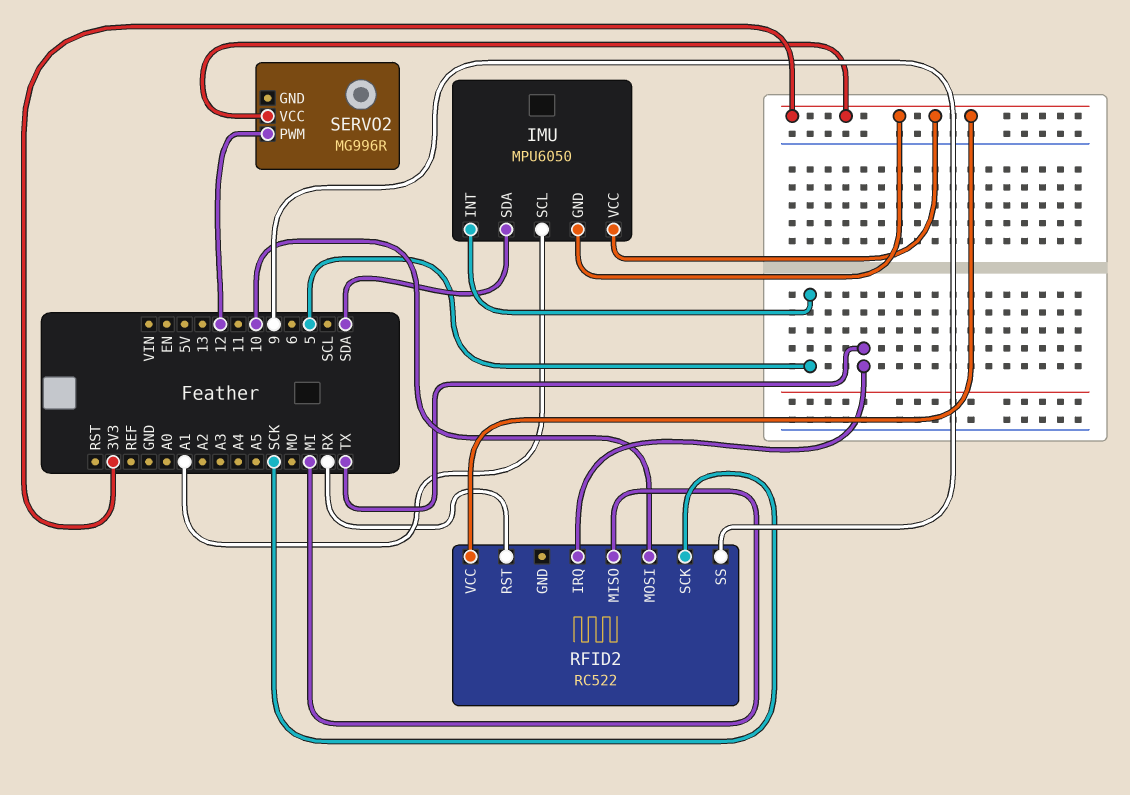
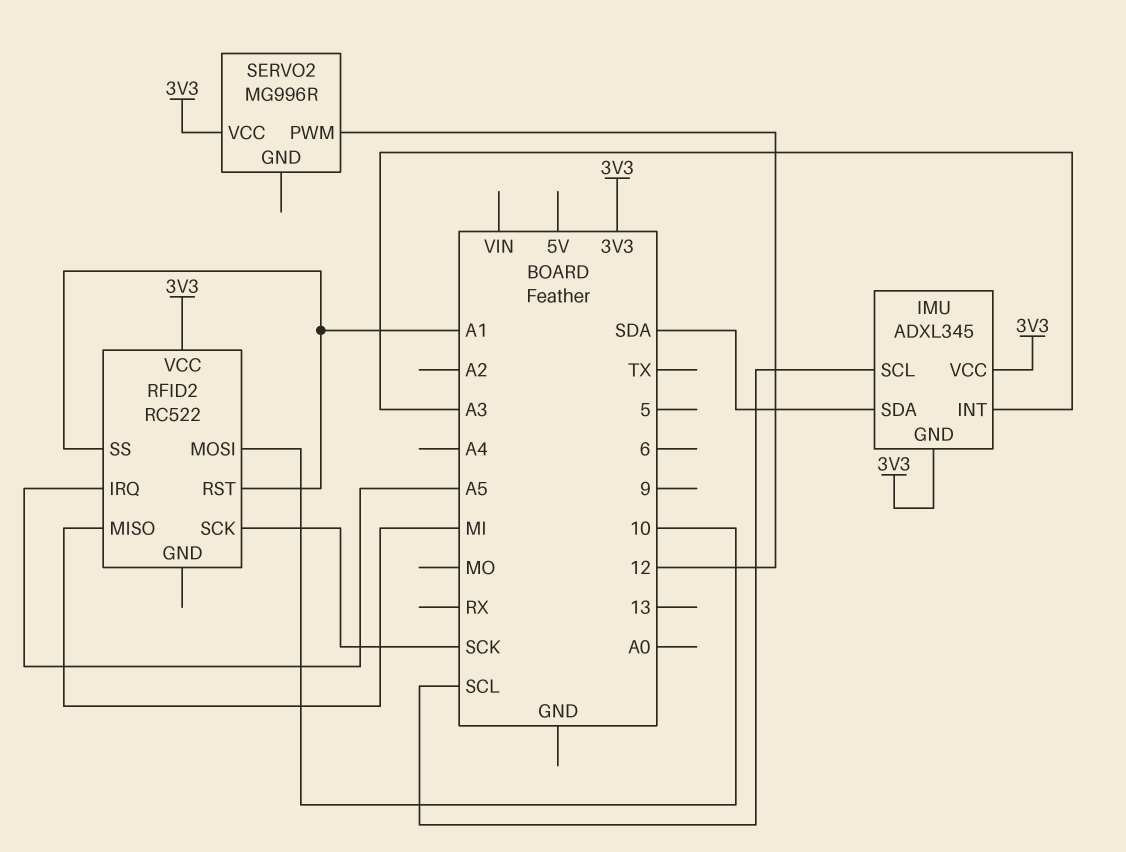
IMU: MPU6050 -> ADXL345
IMU pin INT: 5 -> A3
IMU pin SCL: A1 -> SCL
RFID2 pin IRQ: TX -> A5
RFID2 pin RST: RX -> A1
RFID2 pin SS: 9 -> A1

